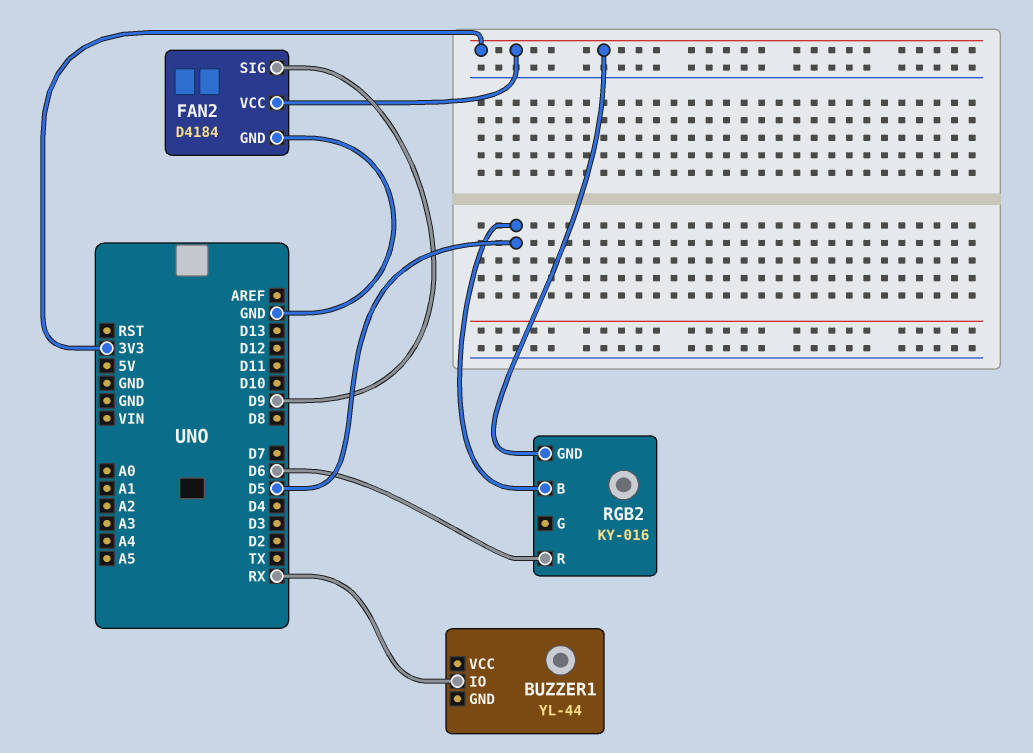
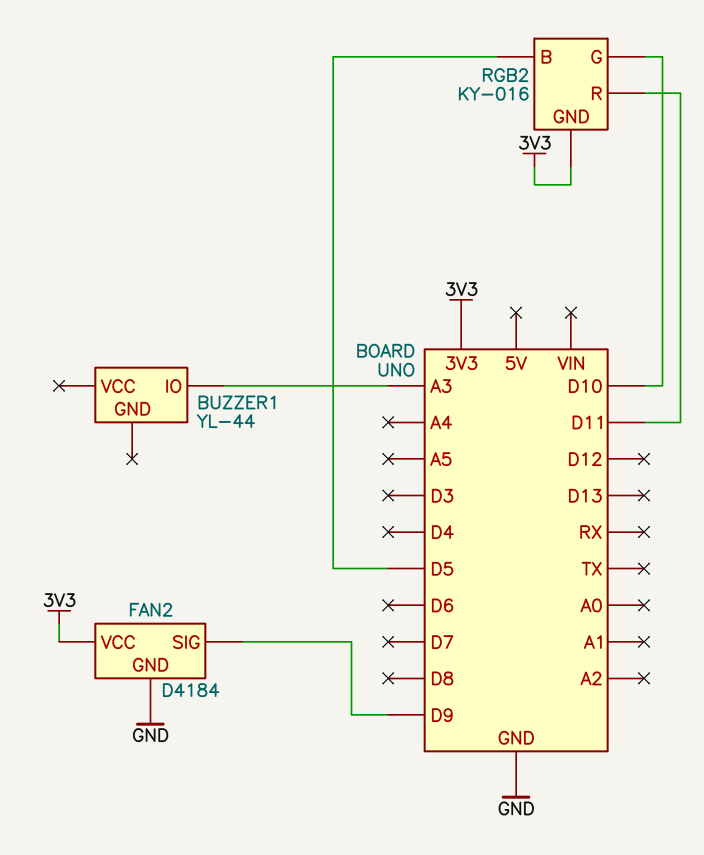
BUZZER1 pin IO: RX -> A3
RGB2 pin G: none -> D10
RGB2 pin R: D6 -> D11

